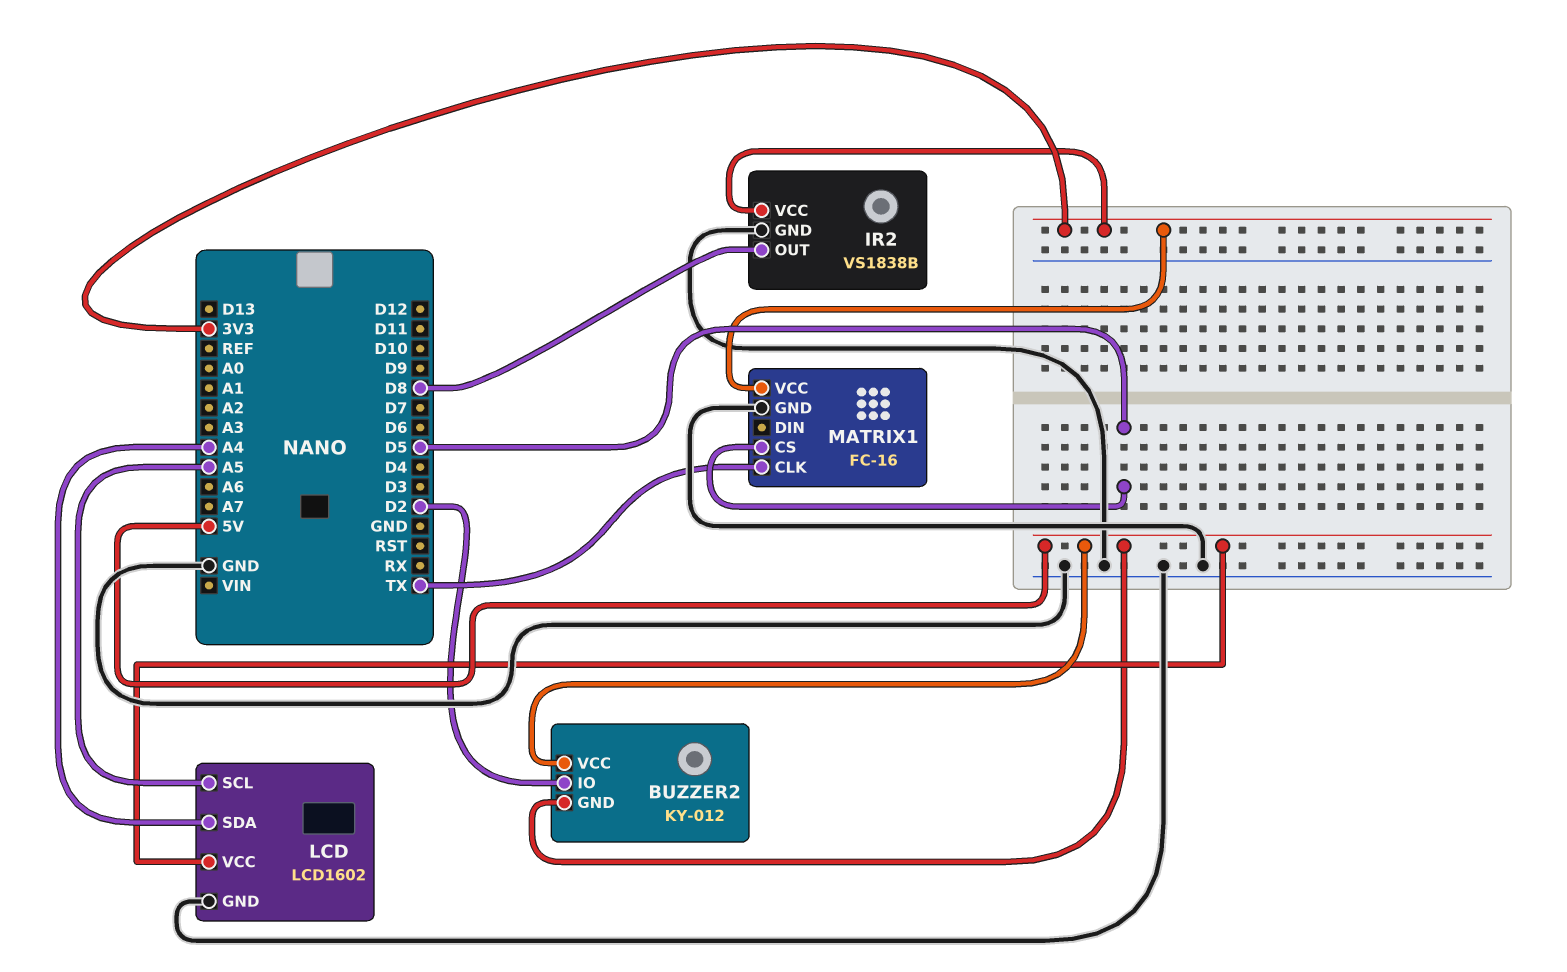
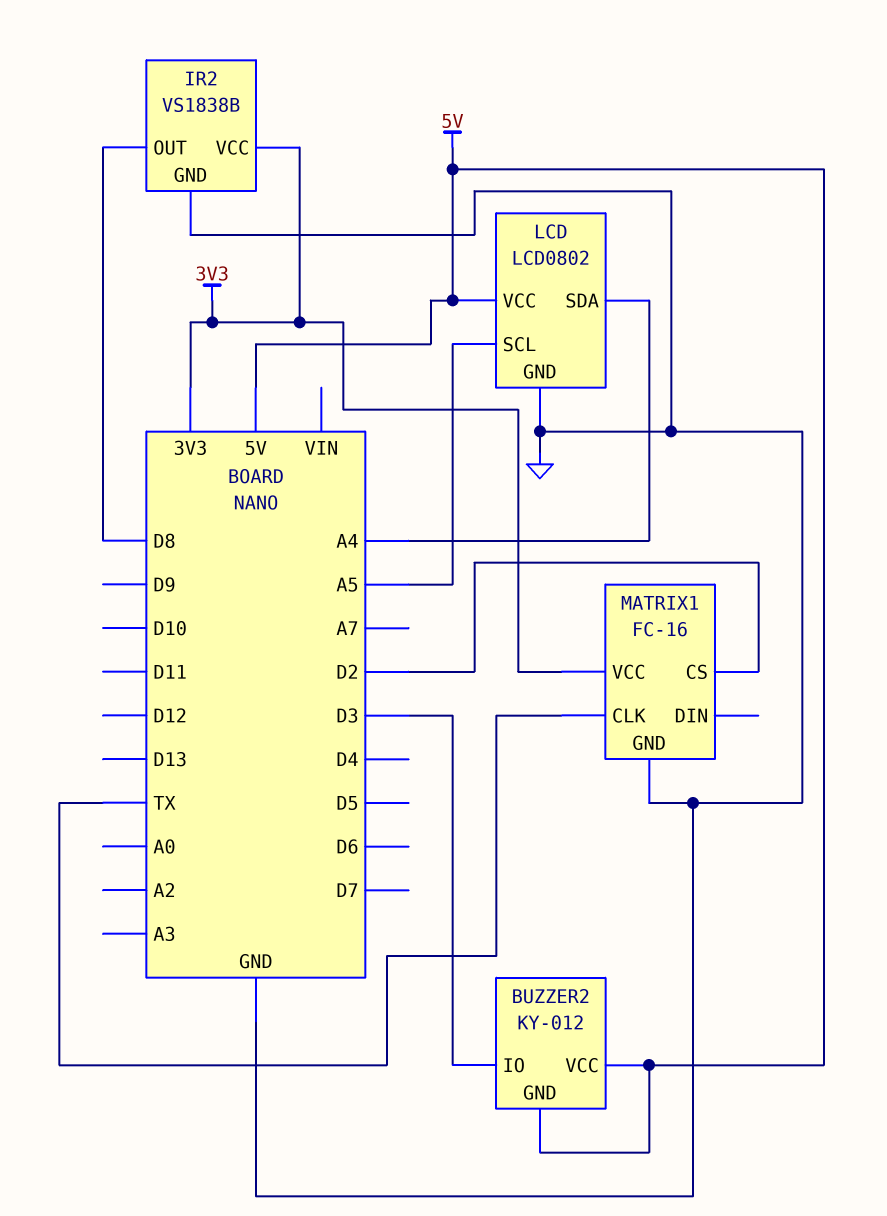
BUZZER2 pin IO: D2 -> D3
LCD: LCD1602 -> LCD0802
MATRIX1 pin CS: D5 -> D2

